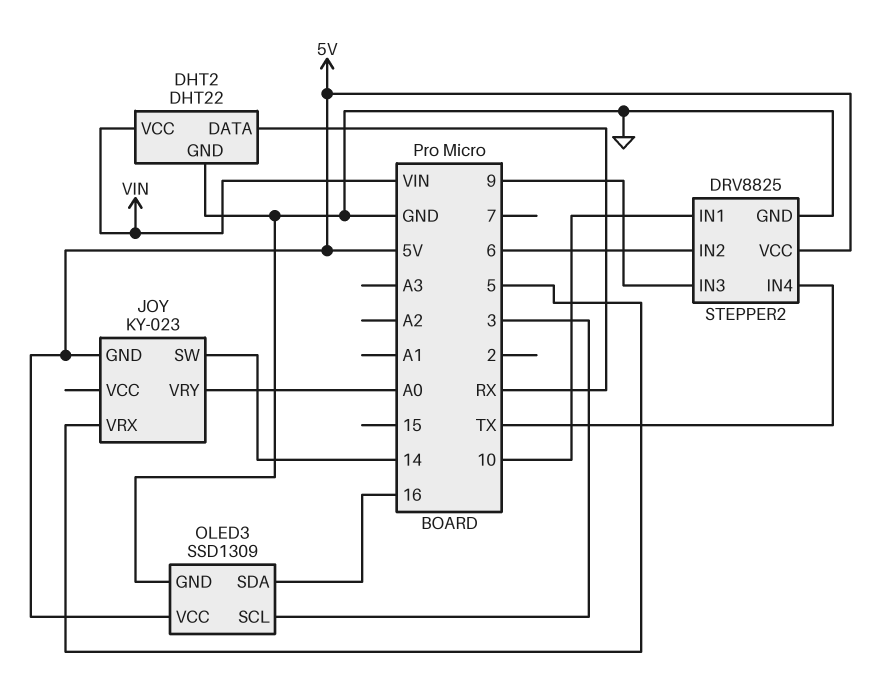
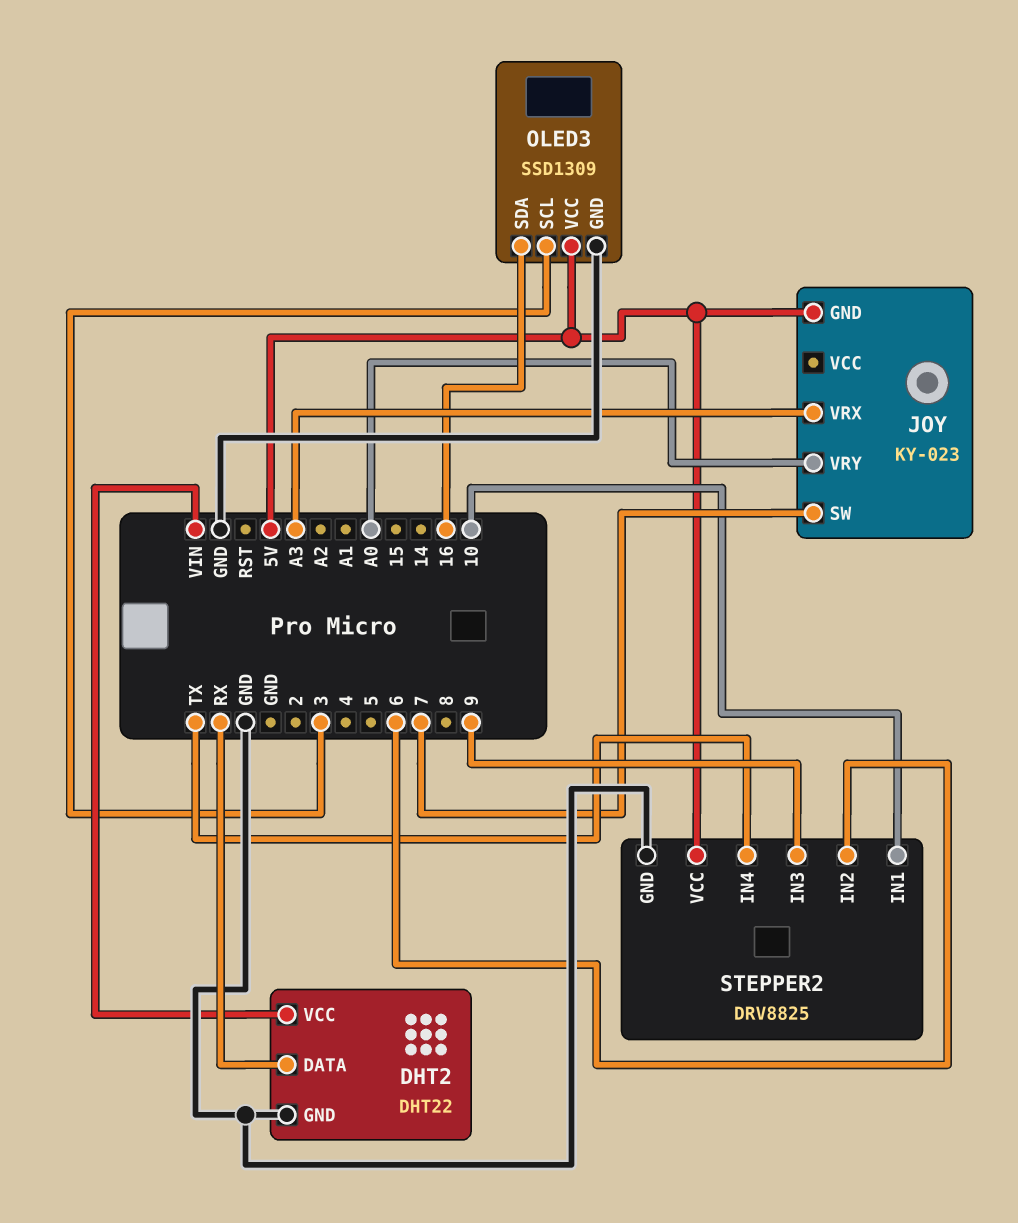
JOY pin SW: 14 -> 7
JOY pin VRX: 5 -> A3

